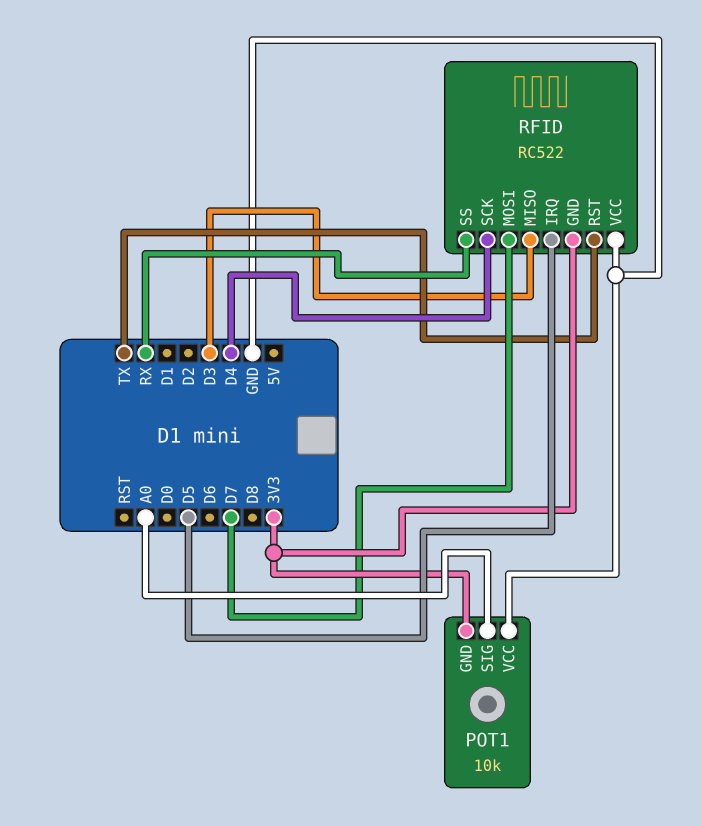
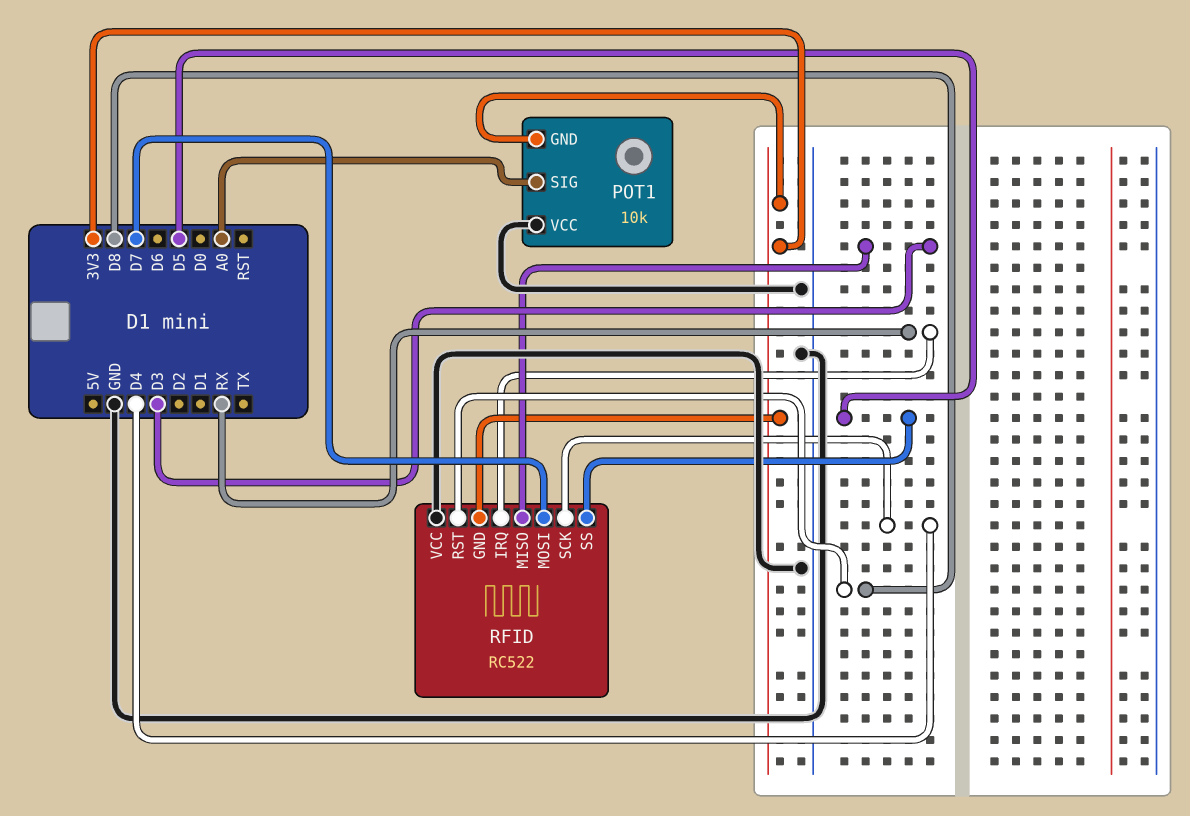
RFID pin IRQ: D5 -> RX
RFID pin RST: TX -> D8
RFID pin SS: RX -> D5

